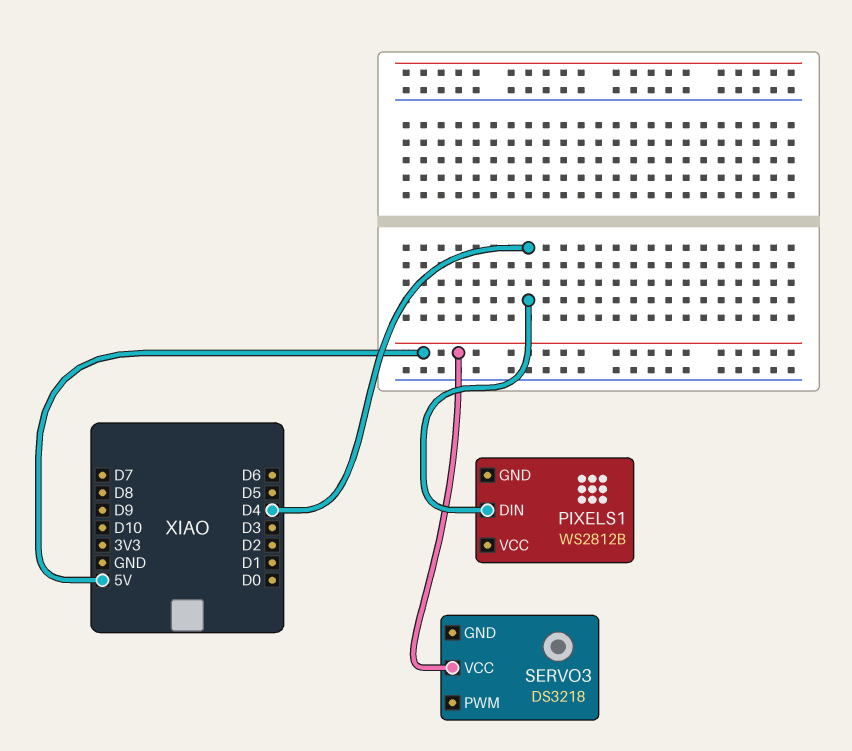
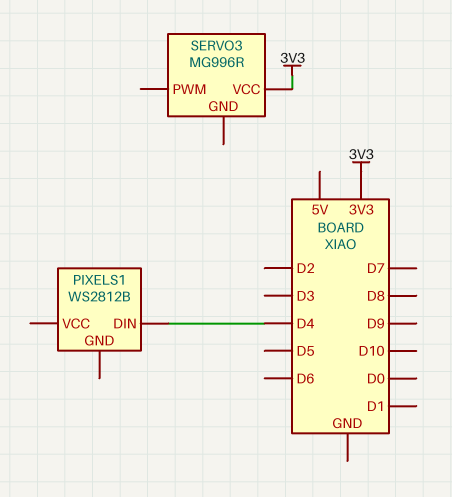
SERVO3: DS3218 -> MG996R
SERVO3 pin VCC: 5V -> 3V3

